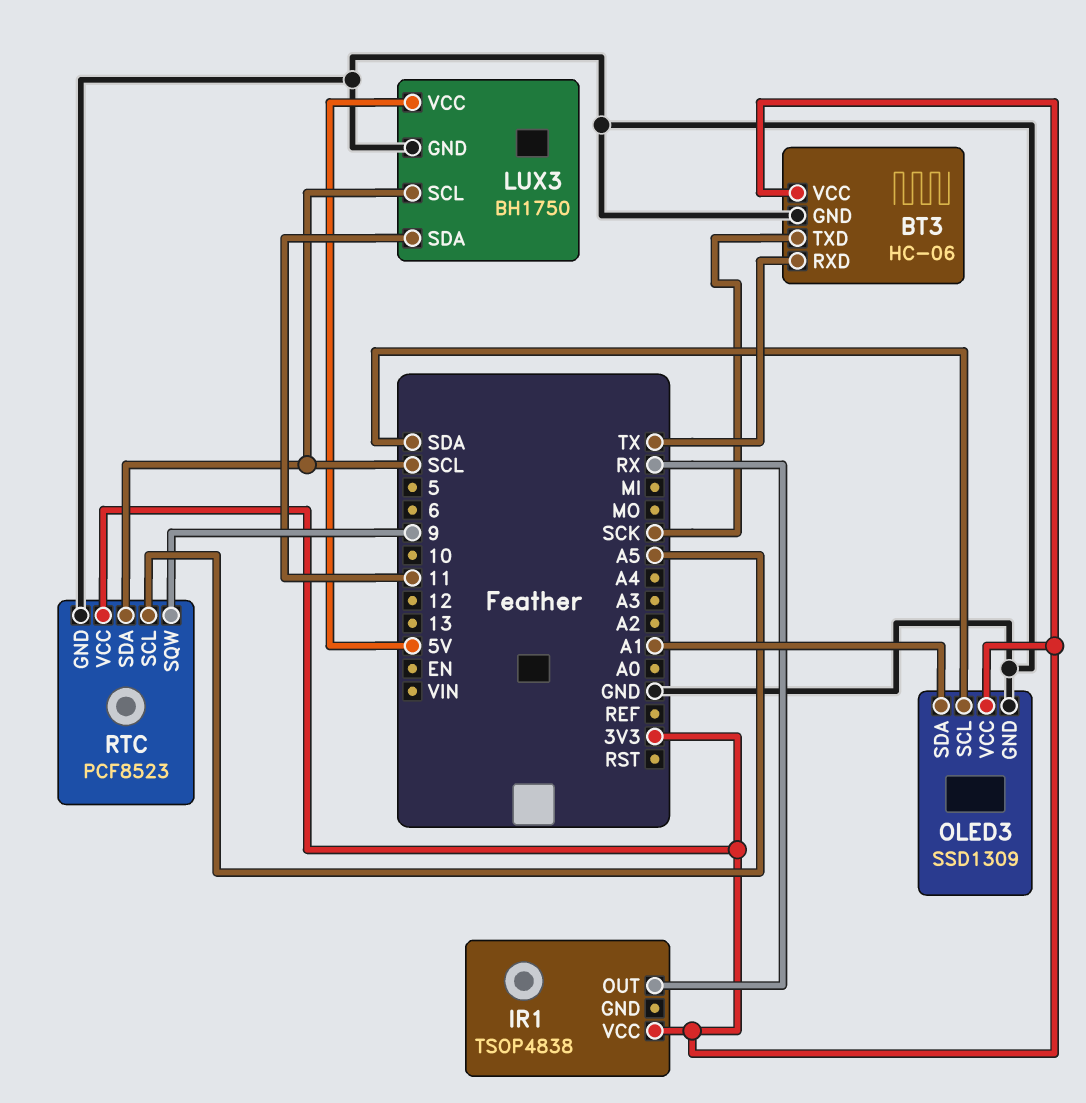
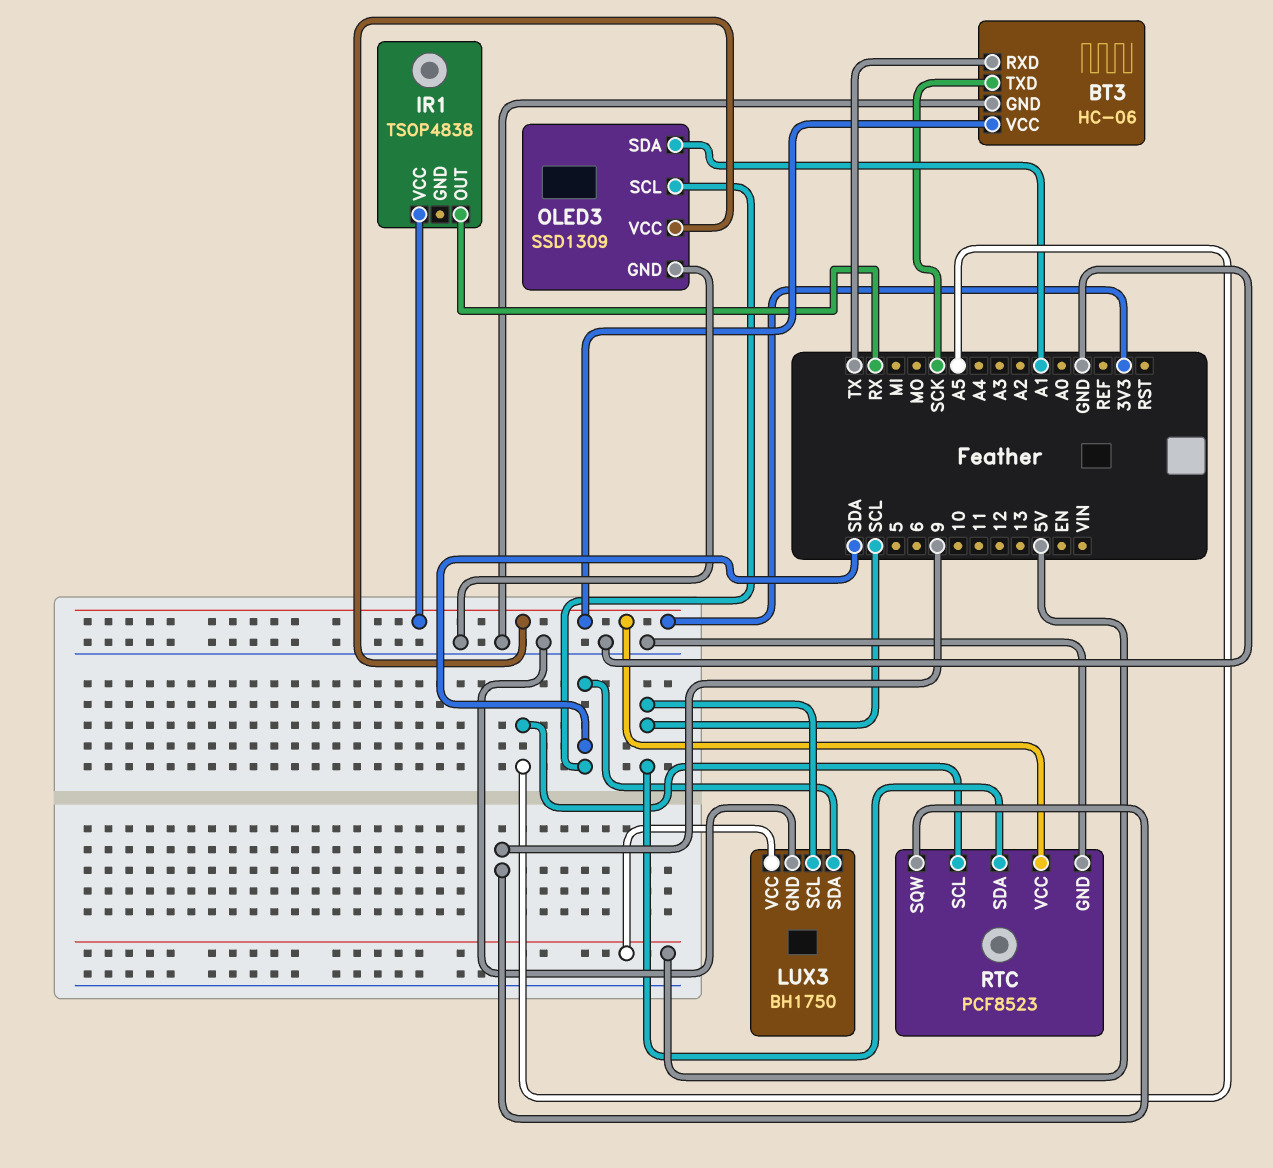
LUX3 pin SDA: 11 -> SDA

